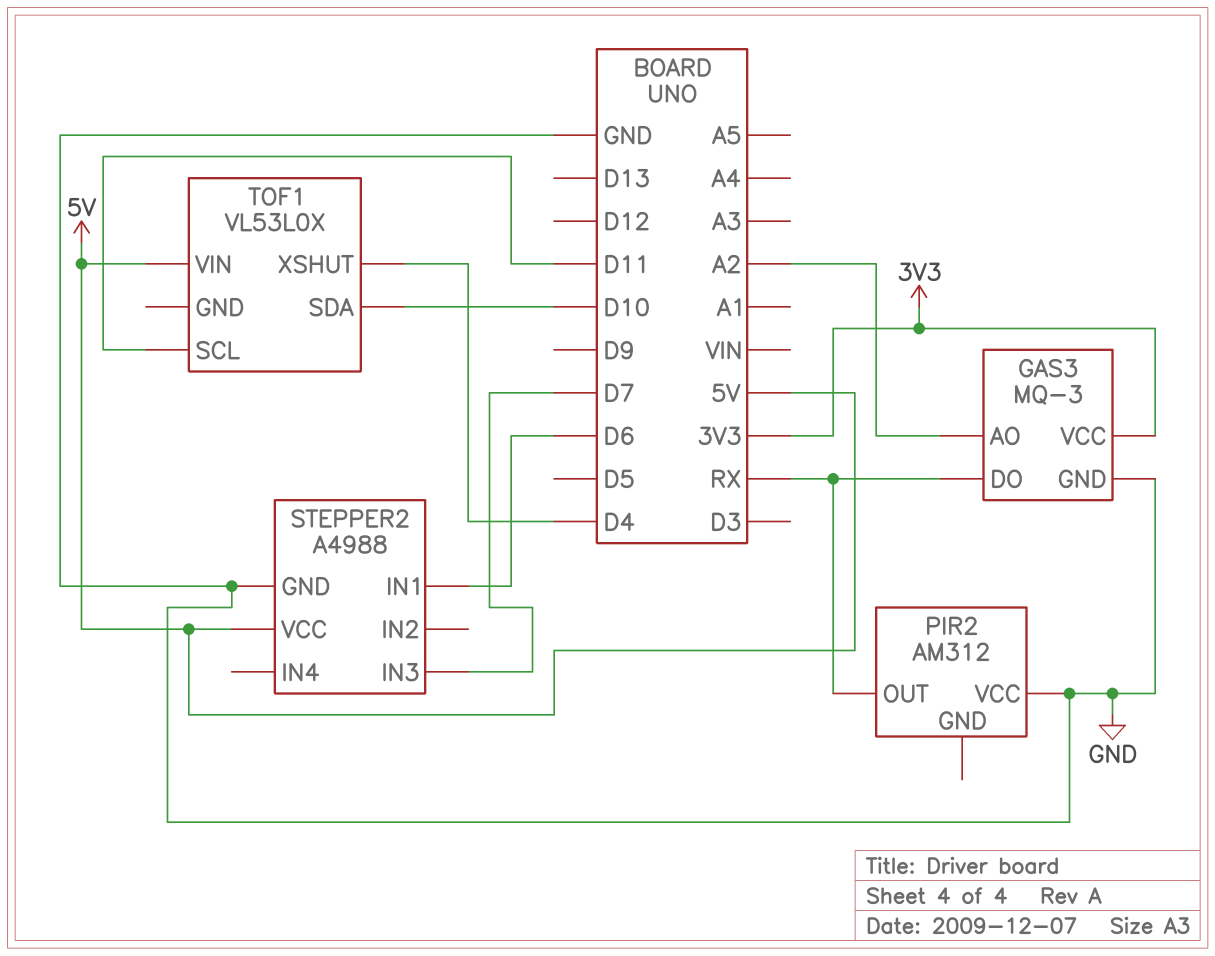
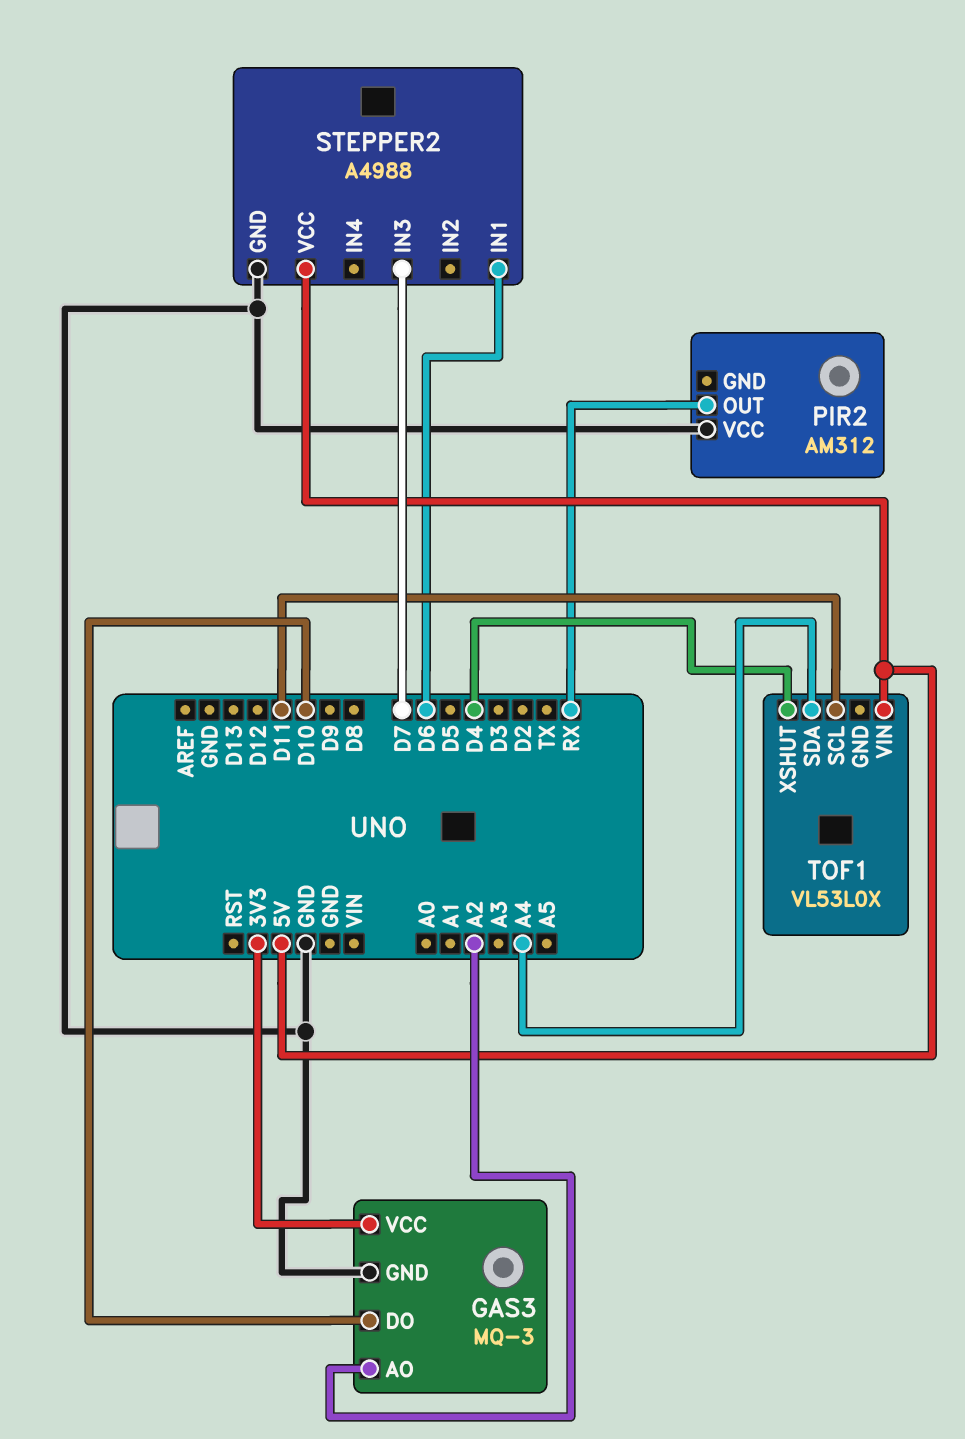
GAS3 pin DO: RX -> D10
TOF1 pin SDA: D10 -> A4

